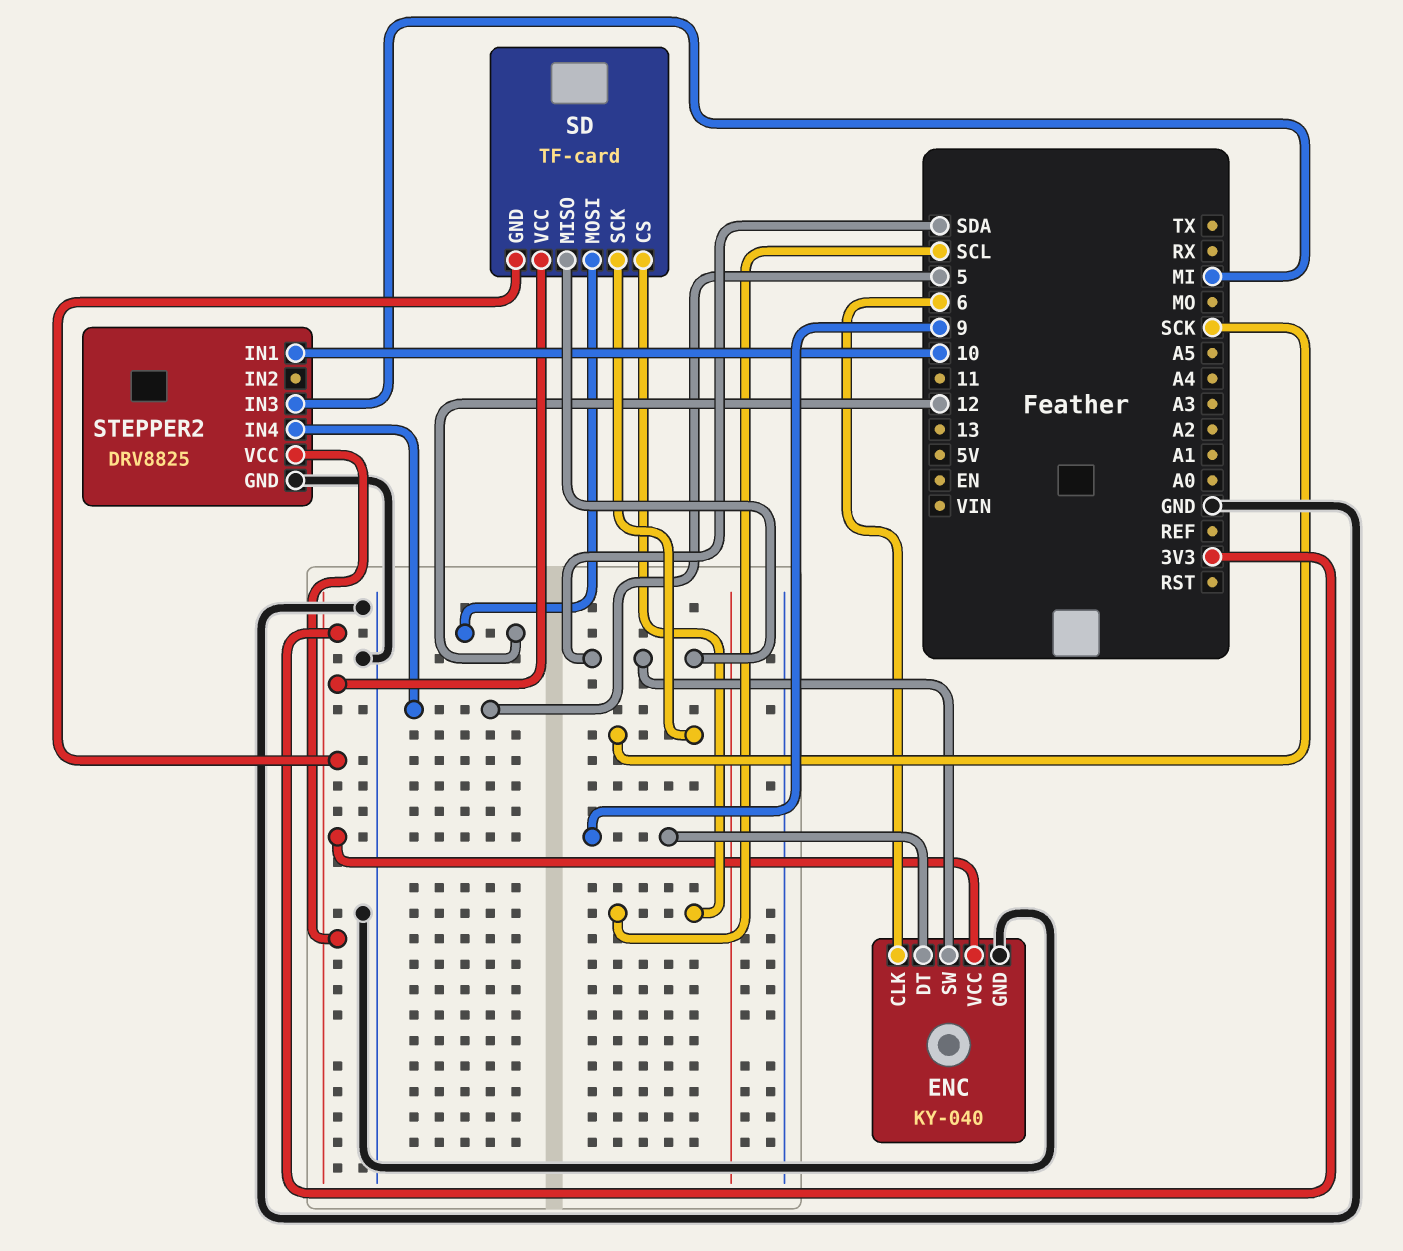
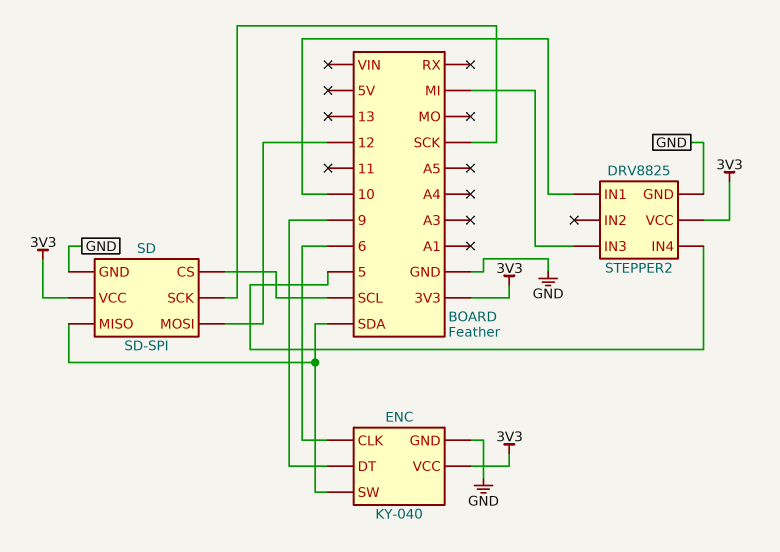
SD: TF-card -> SD-SPI
SD pin GND: 3V3 -> GND

